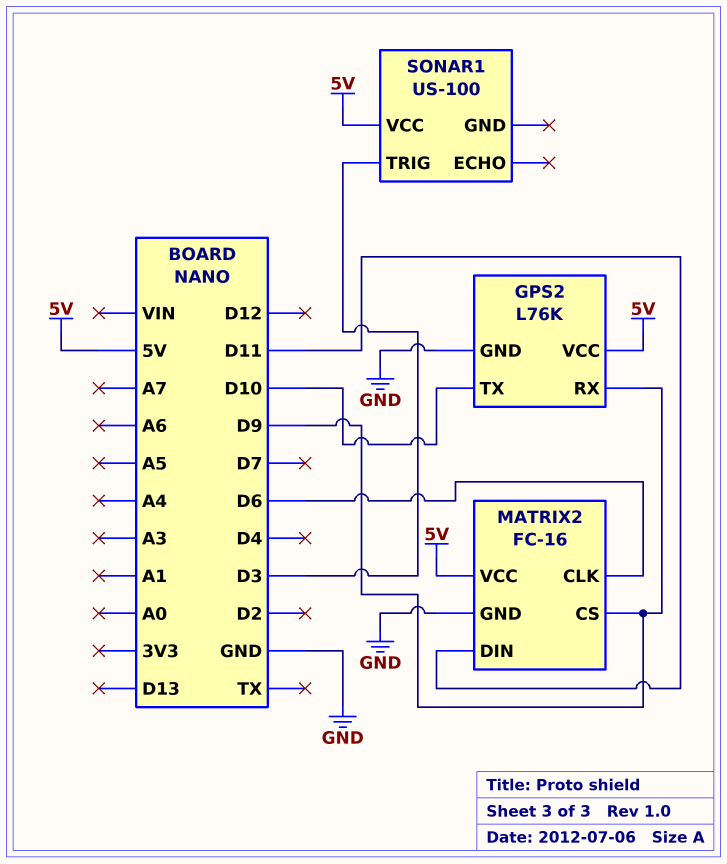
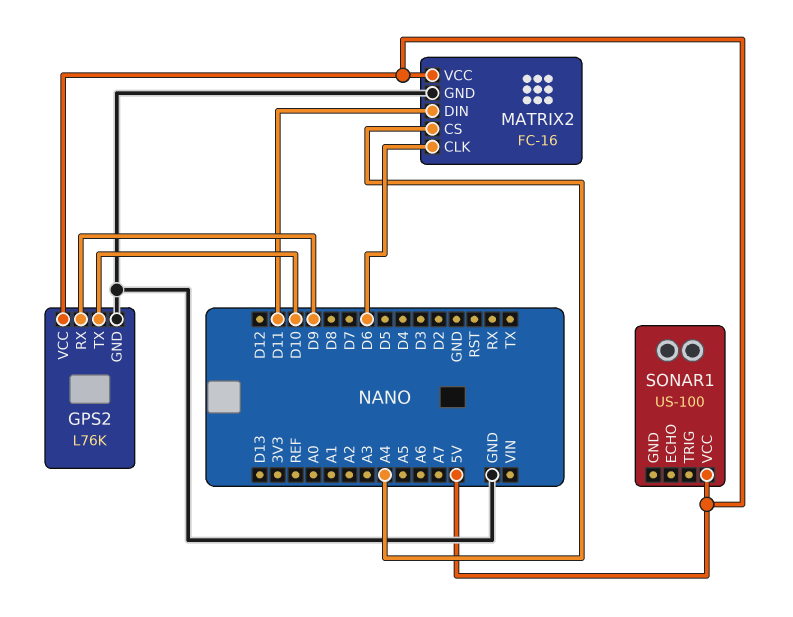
MATRIX2 pin CS: D9 -> A4
SONAR1 pin TRIG: D3 -> none

